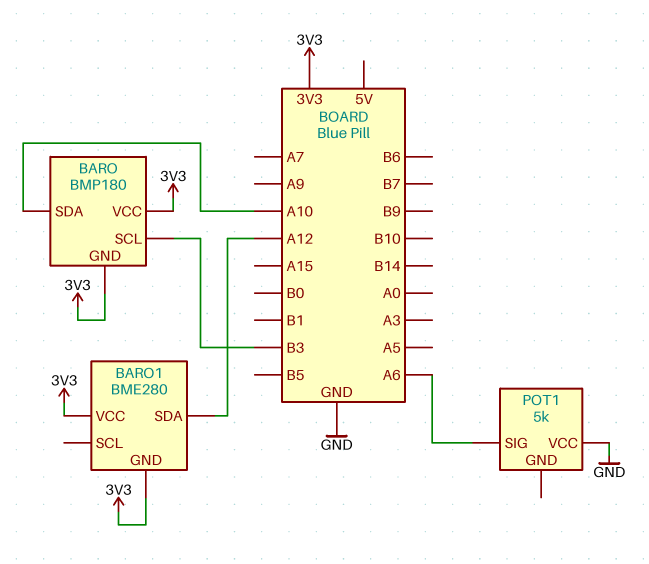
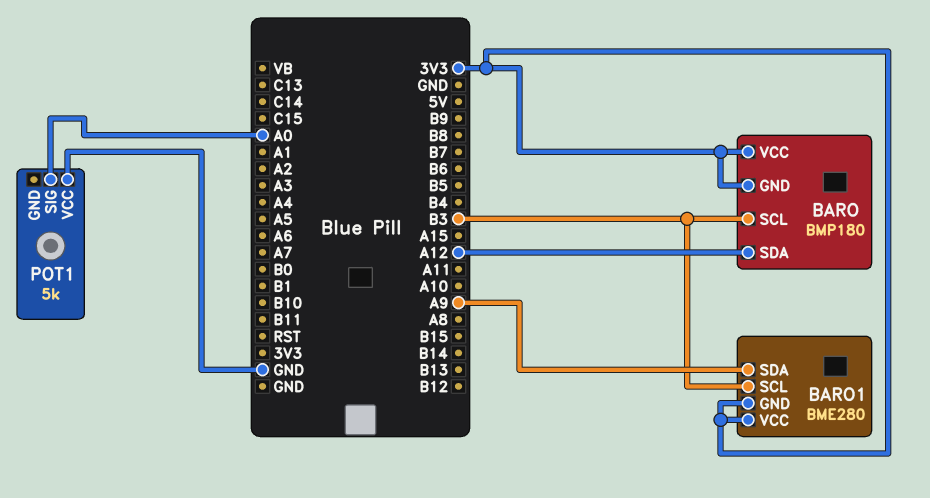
BARO pin SDA: A10 -> A12
BARO1 pin SCL: none -> B3
BARO1 pin SDA: A12 -> A9
POT1 pin SIG: A6 -> A0

